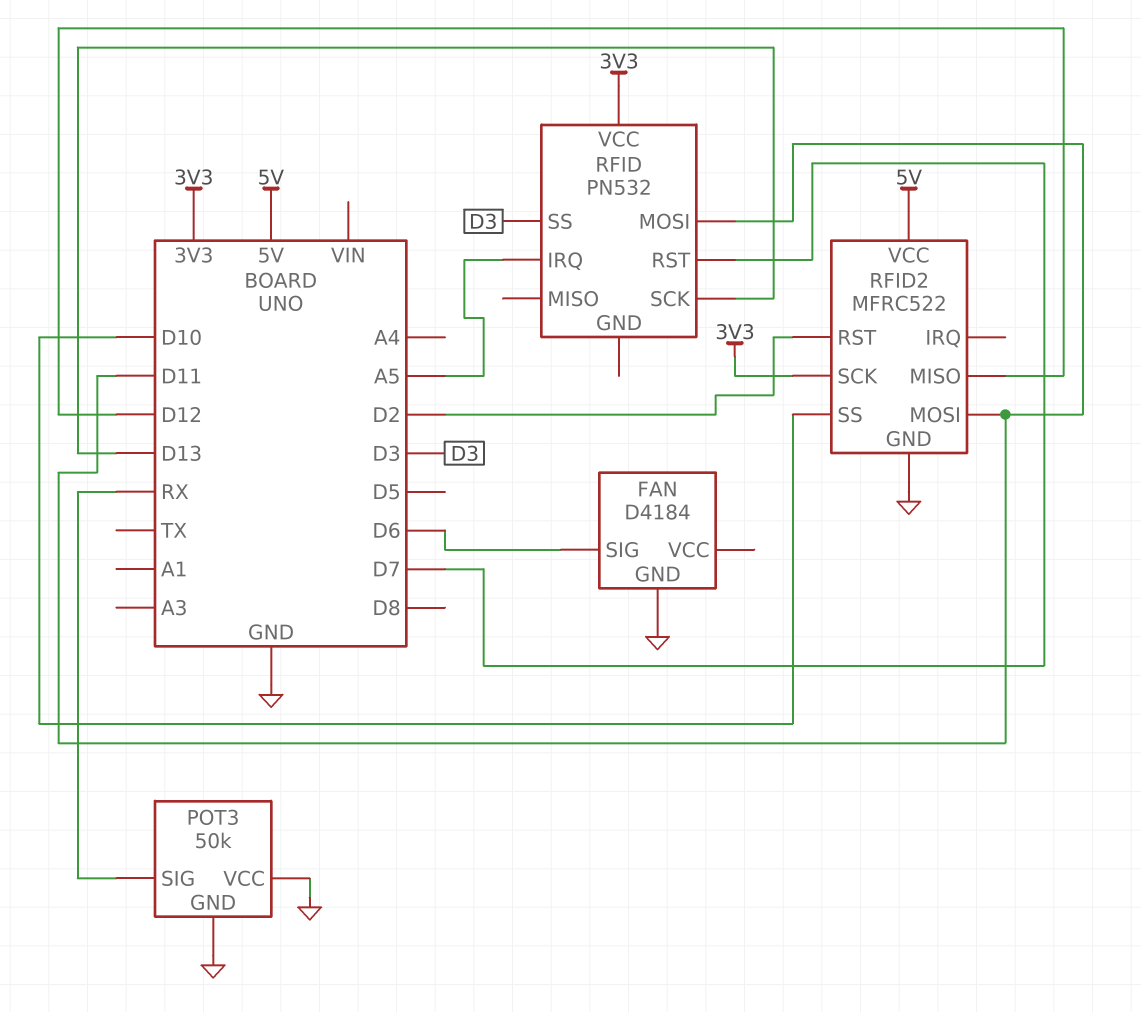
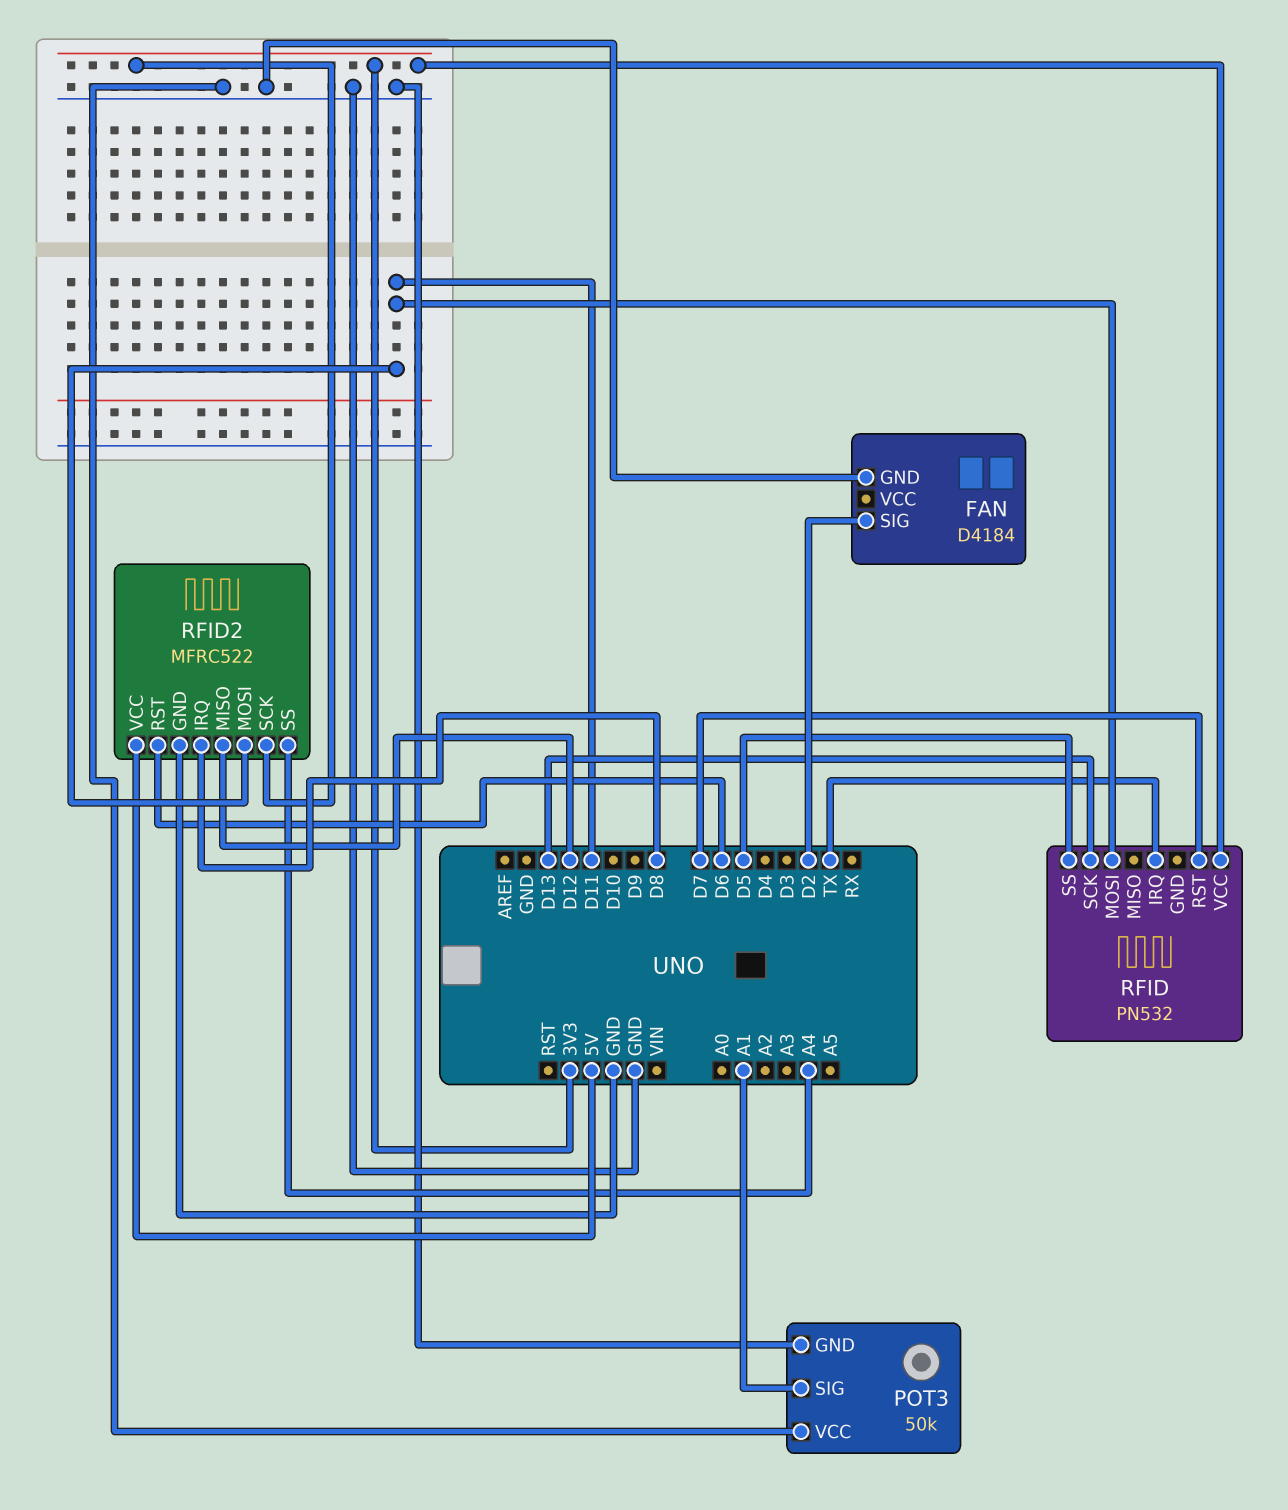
FAN pin SIG: D6 -> D2
POT3 pin SIG: RX -> A1
RFID pin IRQ: A5 -> TX
RFID pin SS: D3 -> D5
RFID2 pin IRQ: none -> D8
RFID2 pin RST: D2 -> D6
RFID2 pin SS: D10 -> A4

